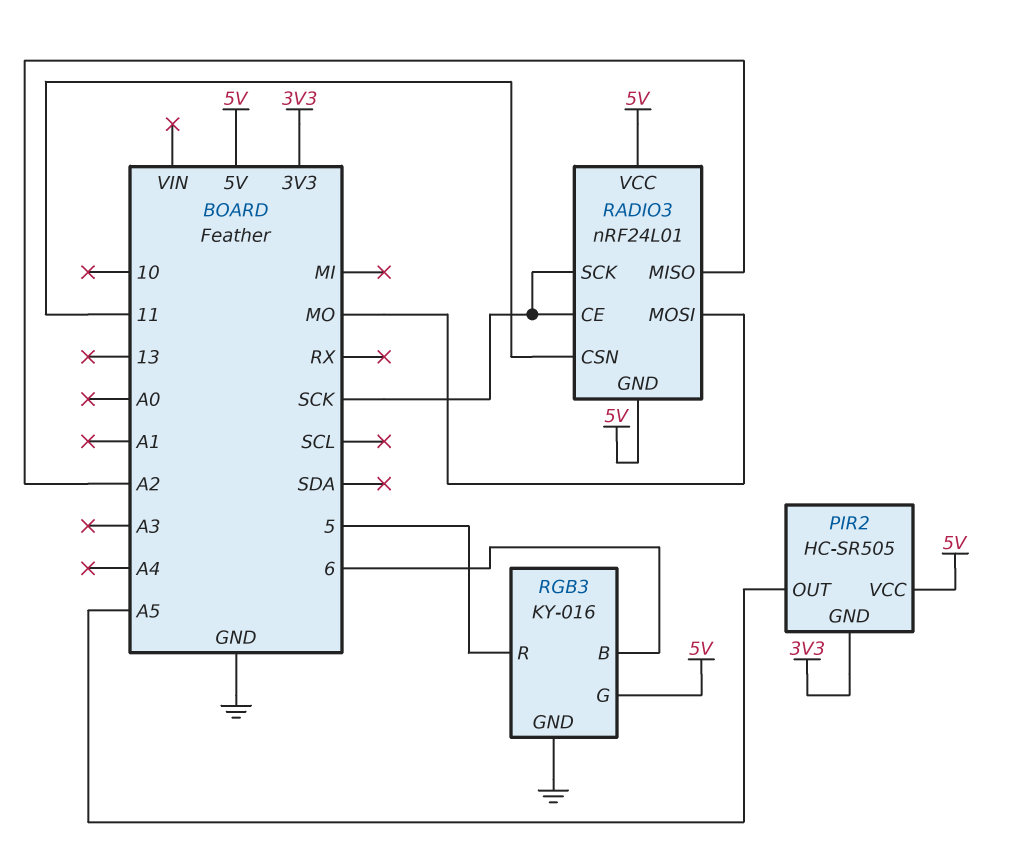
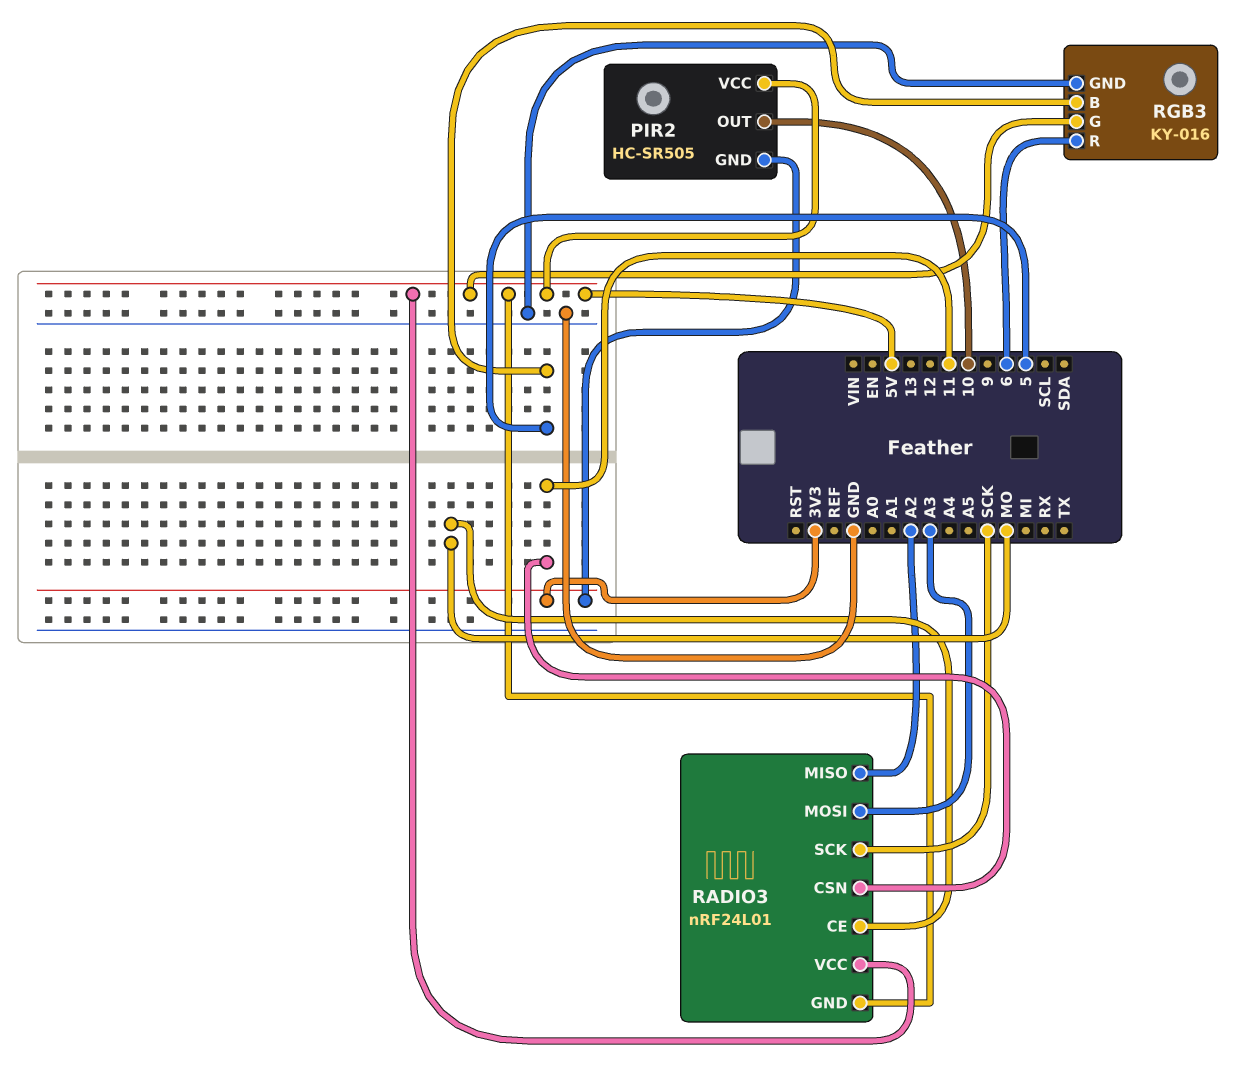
PIR2 pin OUT: A5 -> 10
RADIO3 pin CE: SCK -> MO
RADIO3 pin MOSI: MO -> A3
RGB3 pin B: 6 -> 5
RGB3 pin R: 5 -> 6

